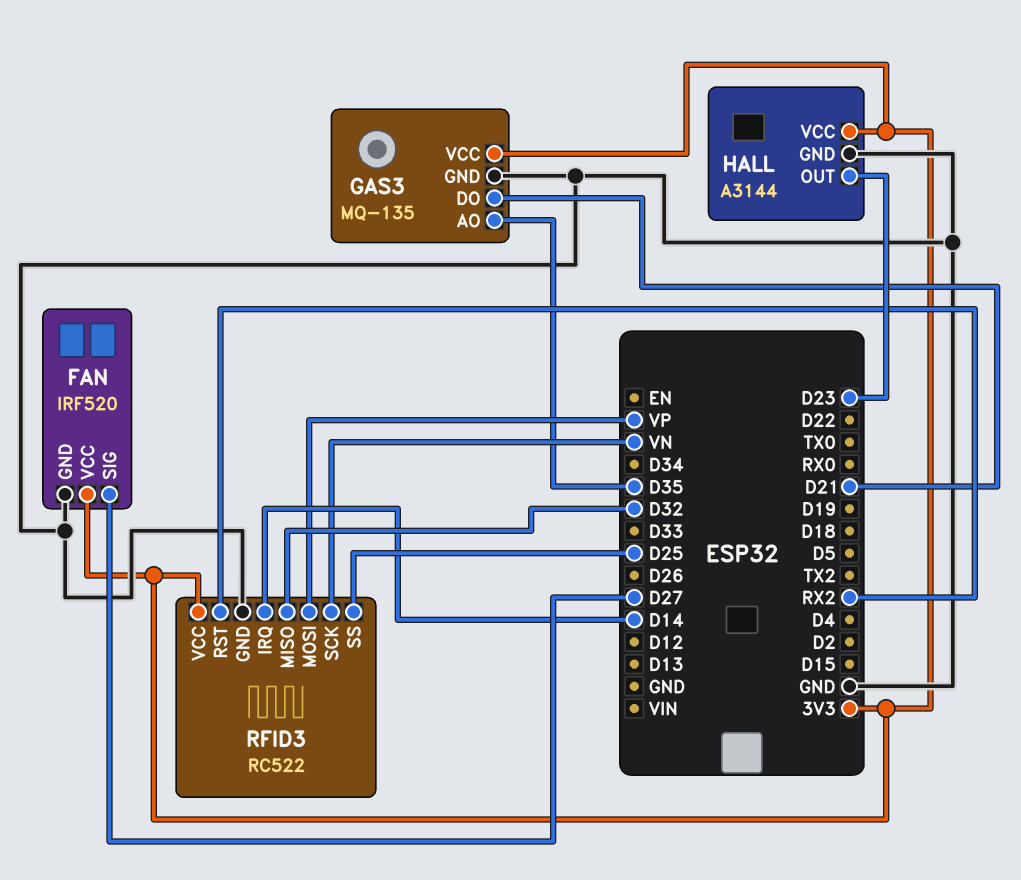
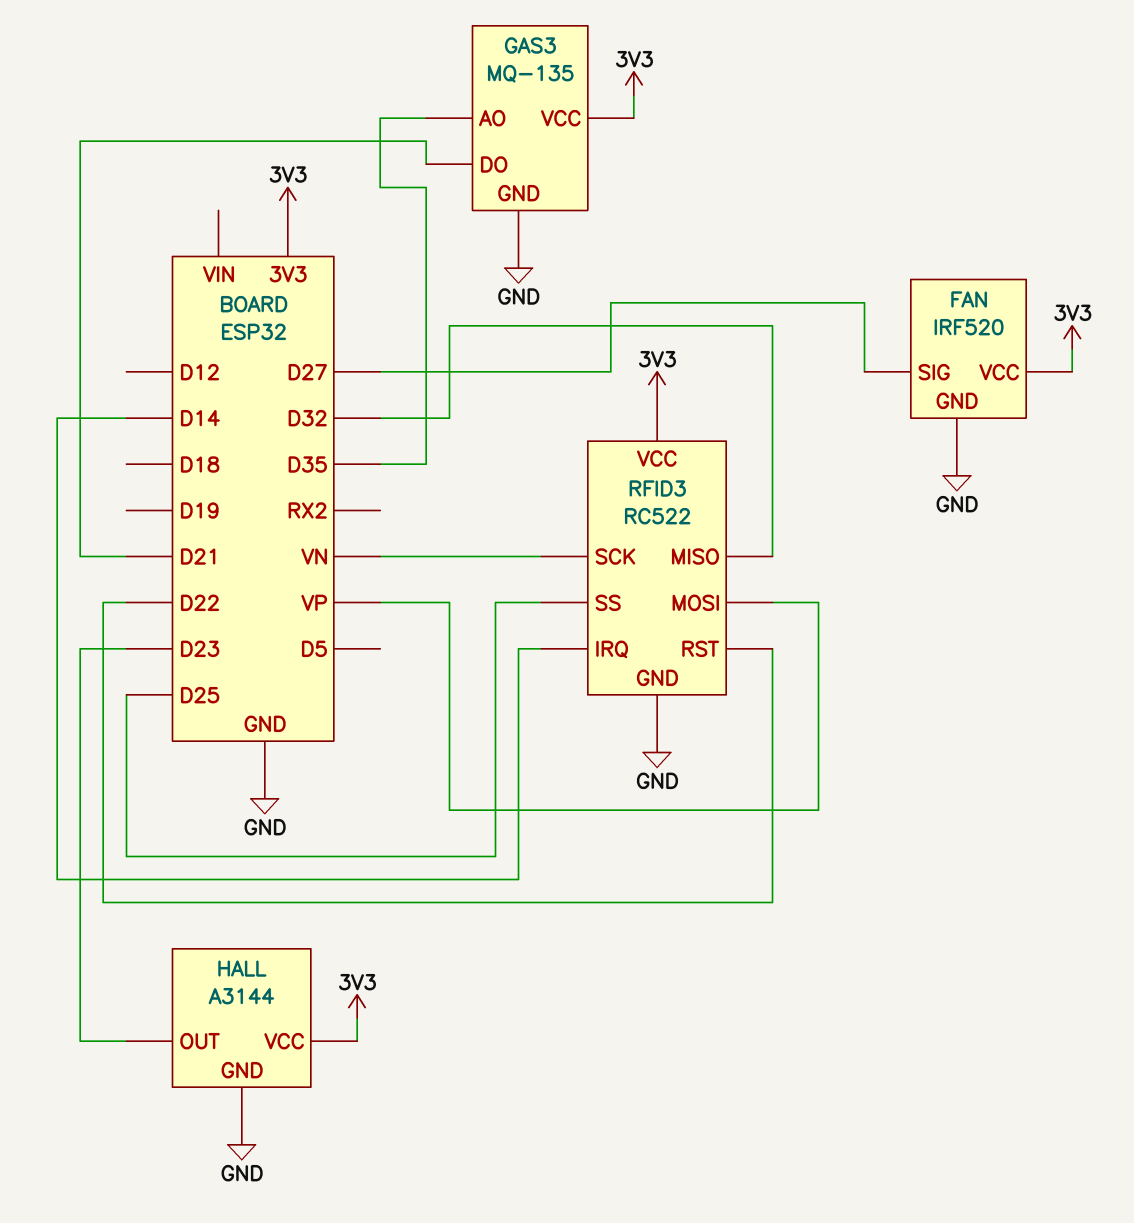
RFID3 pin RST: RX2 -> D22

